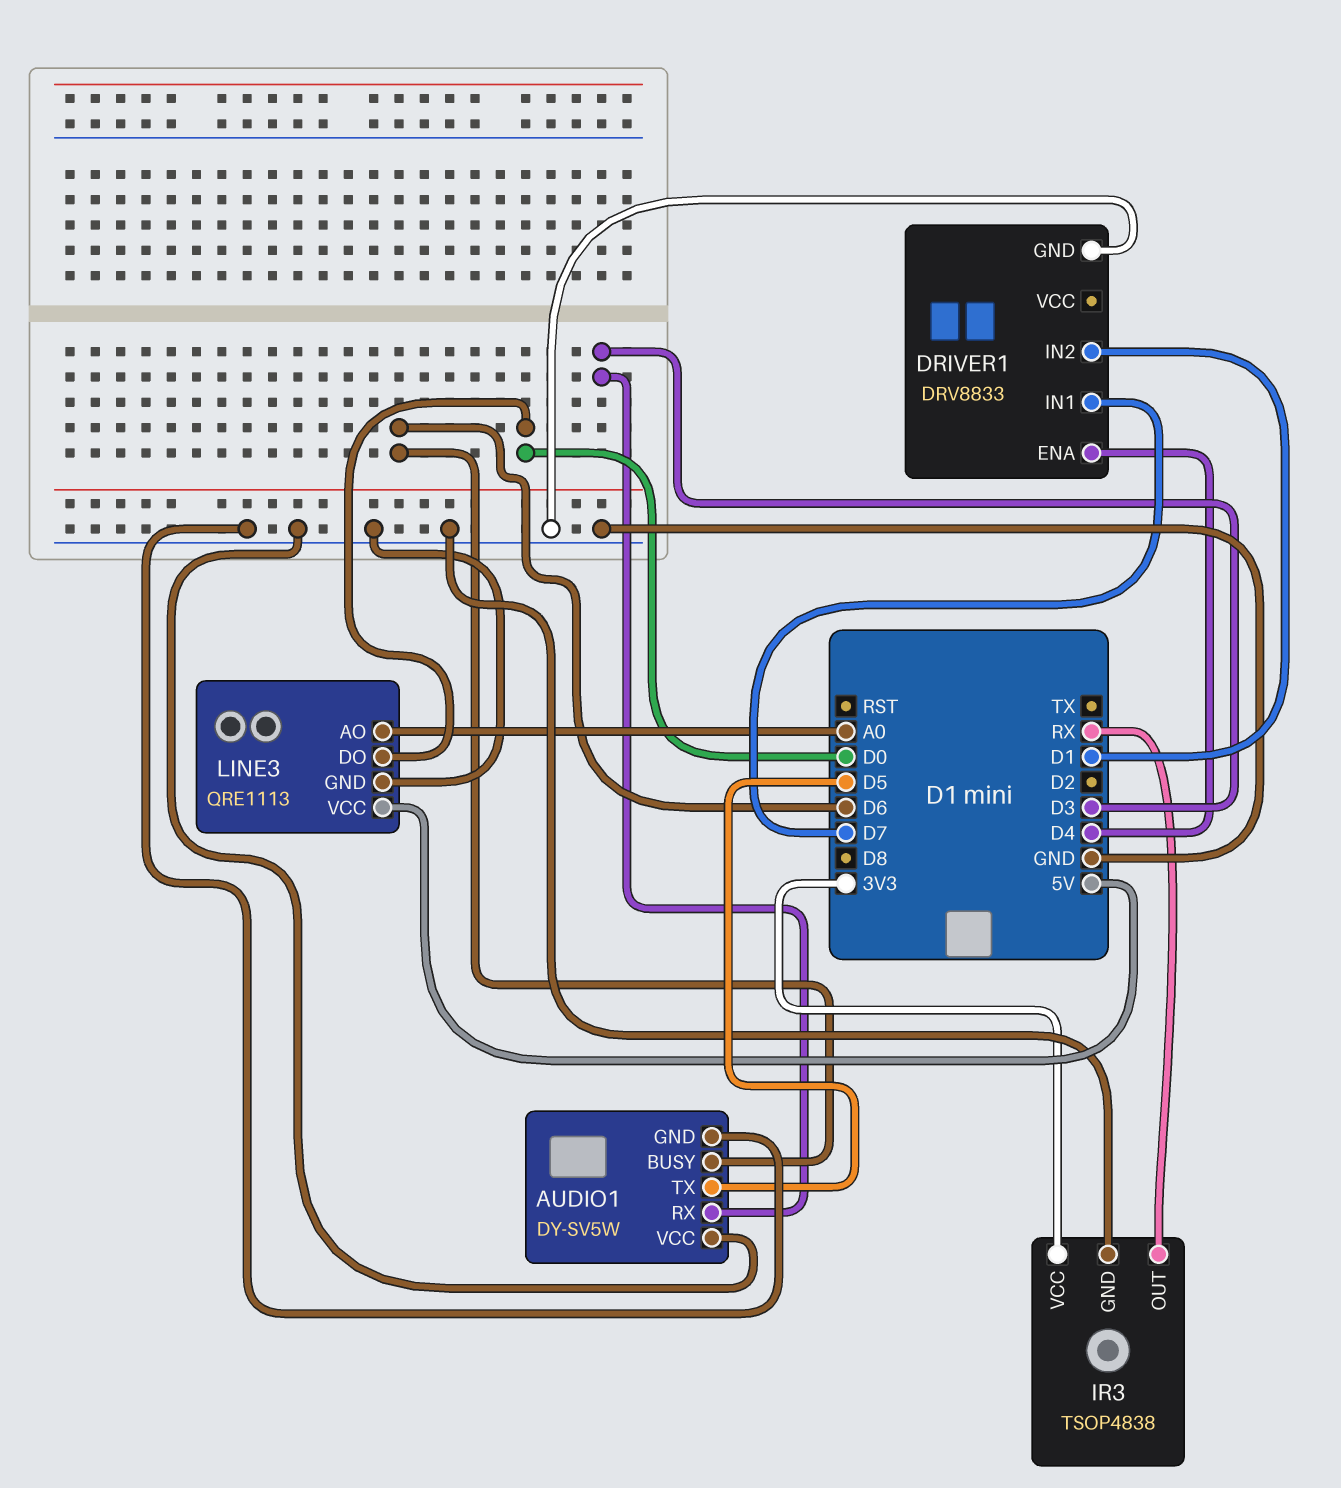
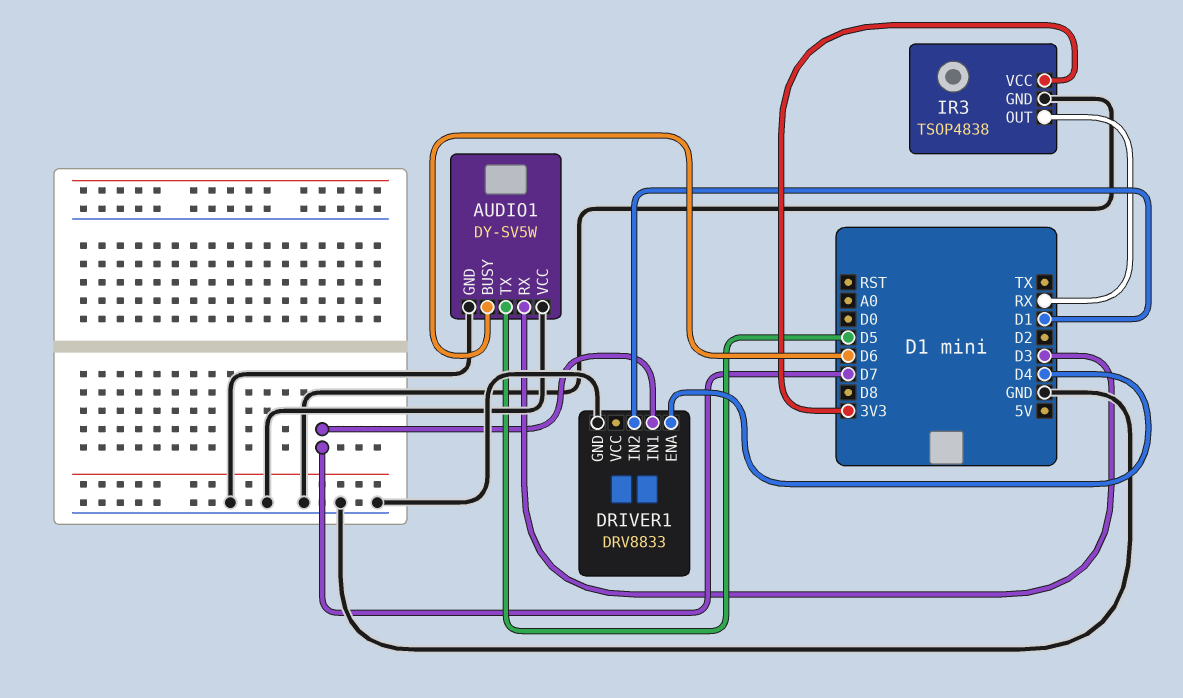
LINE3: QRE1113 -> none
LINE3 pin AO: A0 -> none
LINE3 pin DO: D0 -> none
LINE3 pin GND: GND -> none
LINE3 pin VCC: 5V -> none

